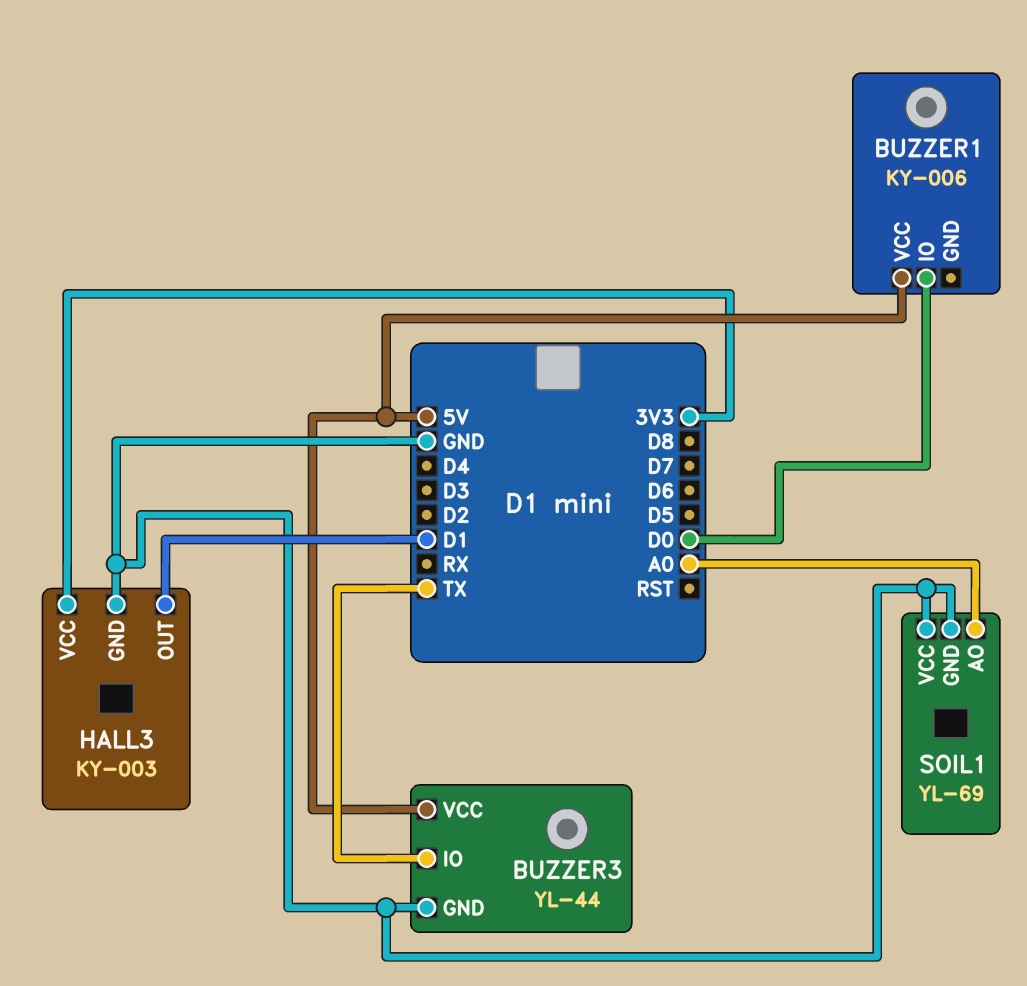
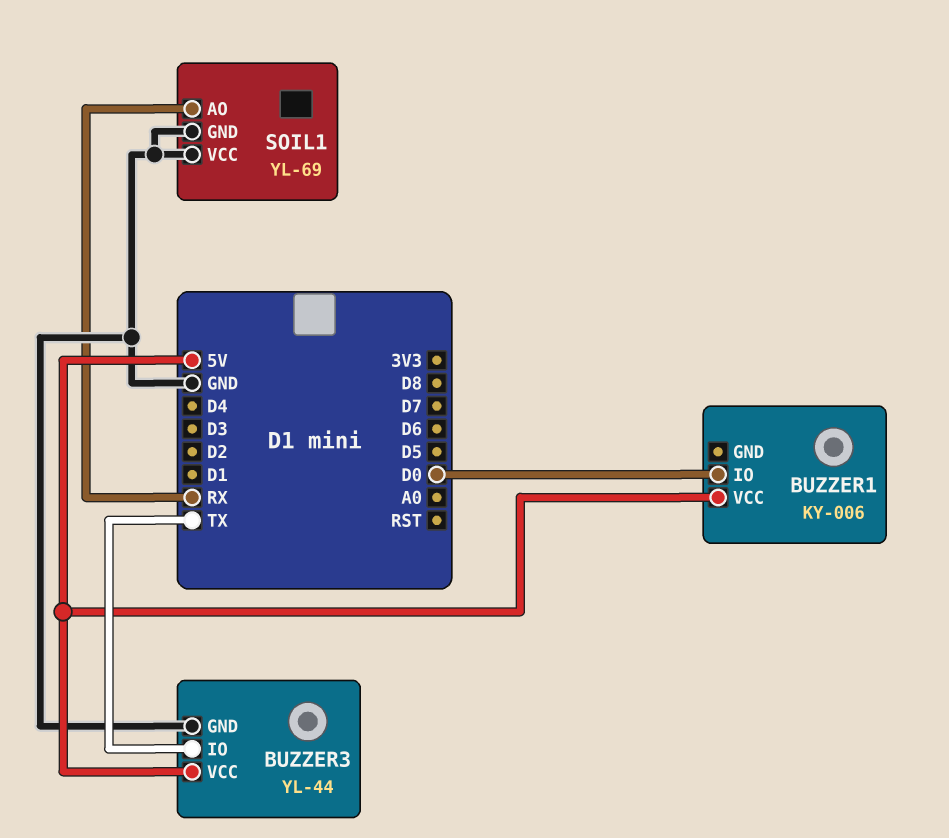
HALL3: KY-003 -> none
HALL3 pin GND: GND -> none
HALL3 pin OUT: D1 -> none
HALL3 pin VCC: 3V3 -> none
SOIL1 pin AO: A0 -> RX

